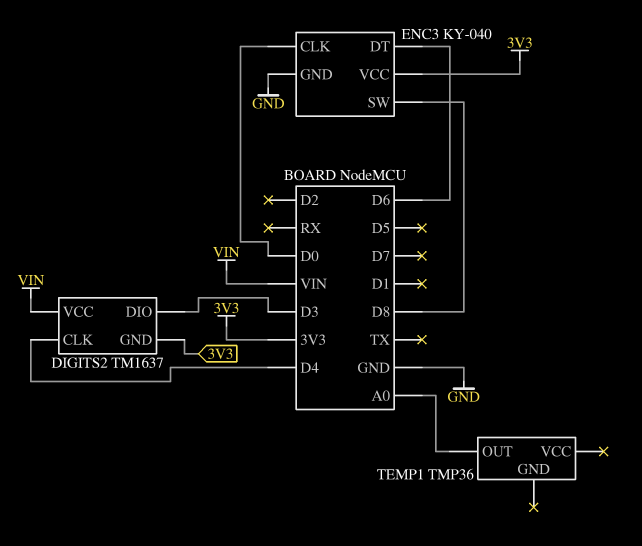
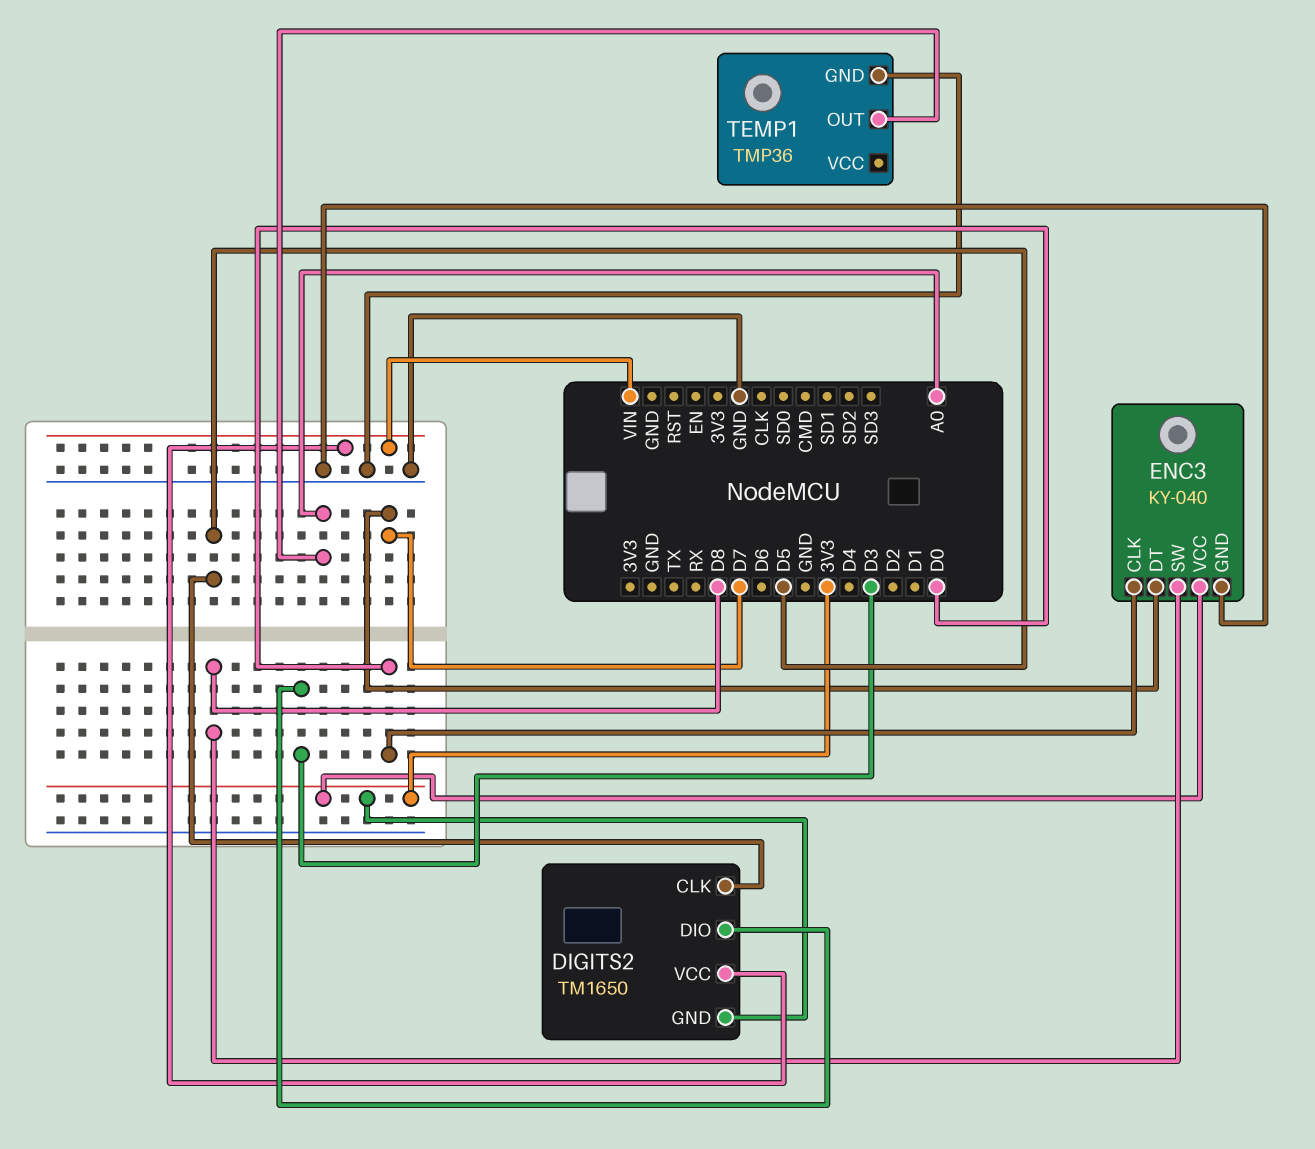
DIGITS2: TM1637 -> TM1650
DIGITS2 pin CLK: D4 -> D5
ENC3 pin DT: D6 -> D7
TEMP1 pin GND: none -> GND

